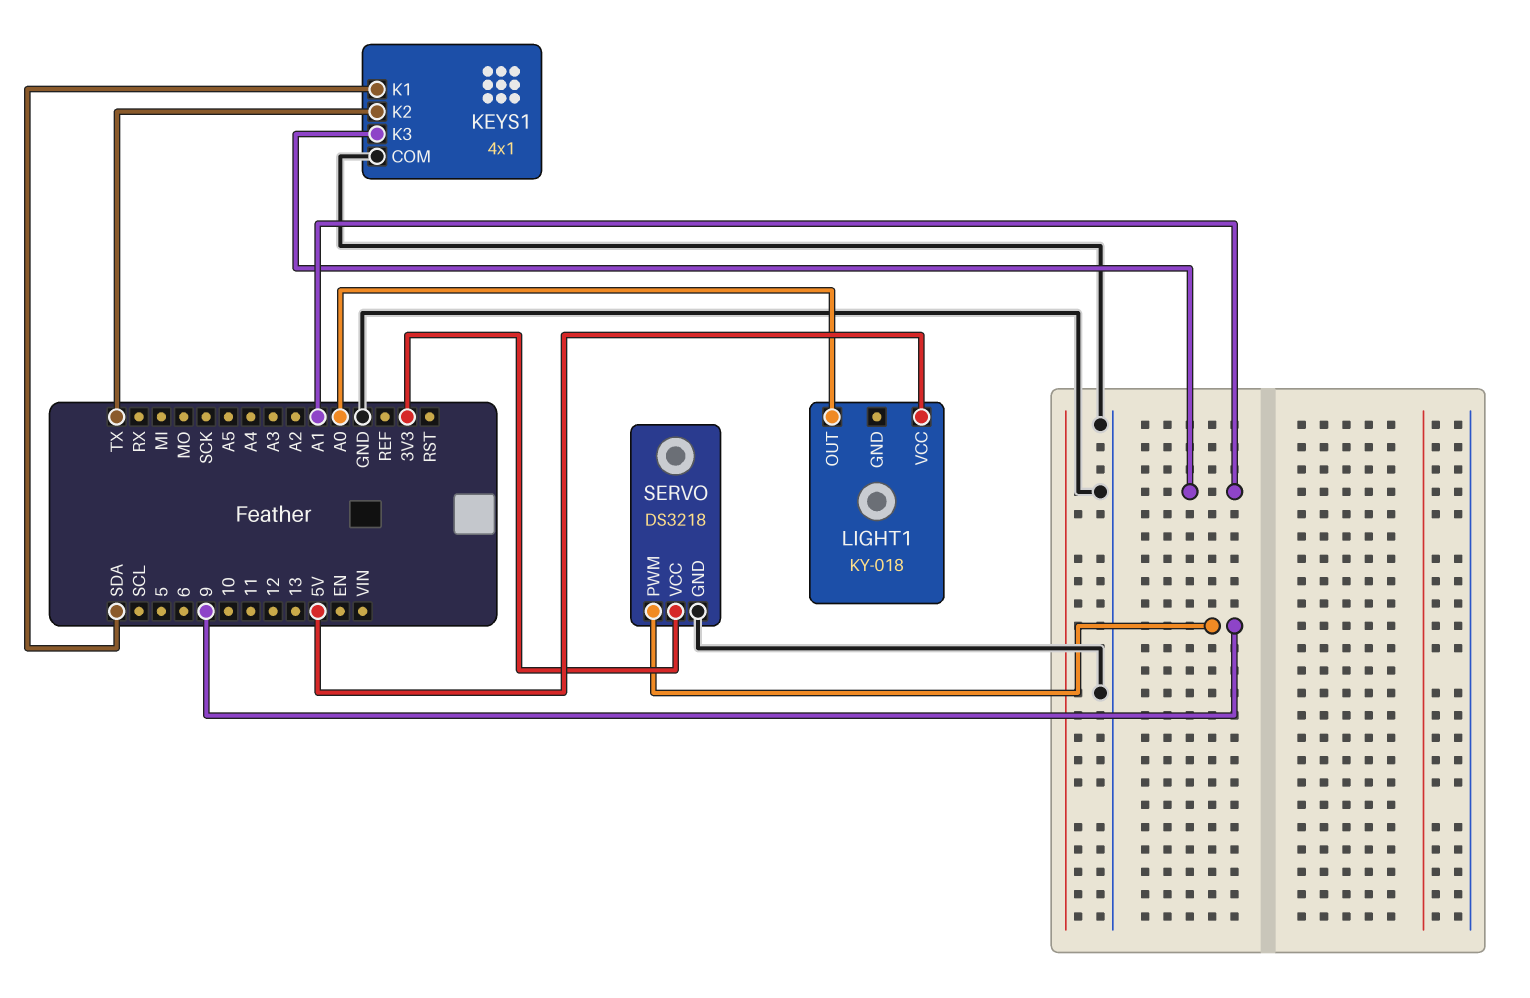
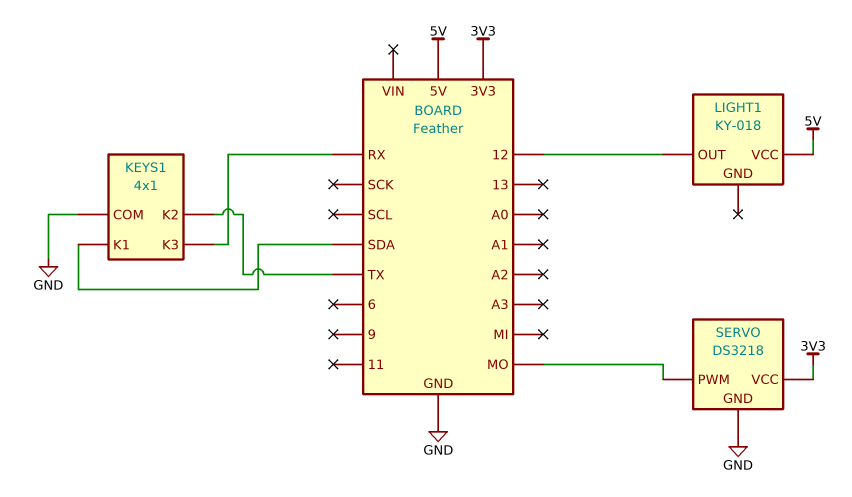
KEYS1 pin K3: A1 -> RX
LIGHT1 pin OUT: A0 -> 12
SERVO pin PWM: 9 -> MO

